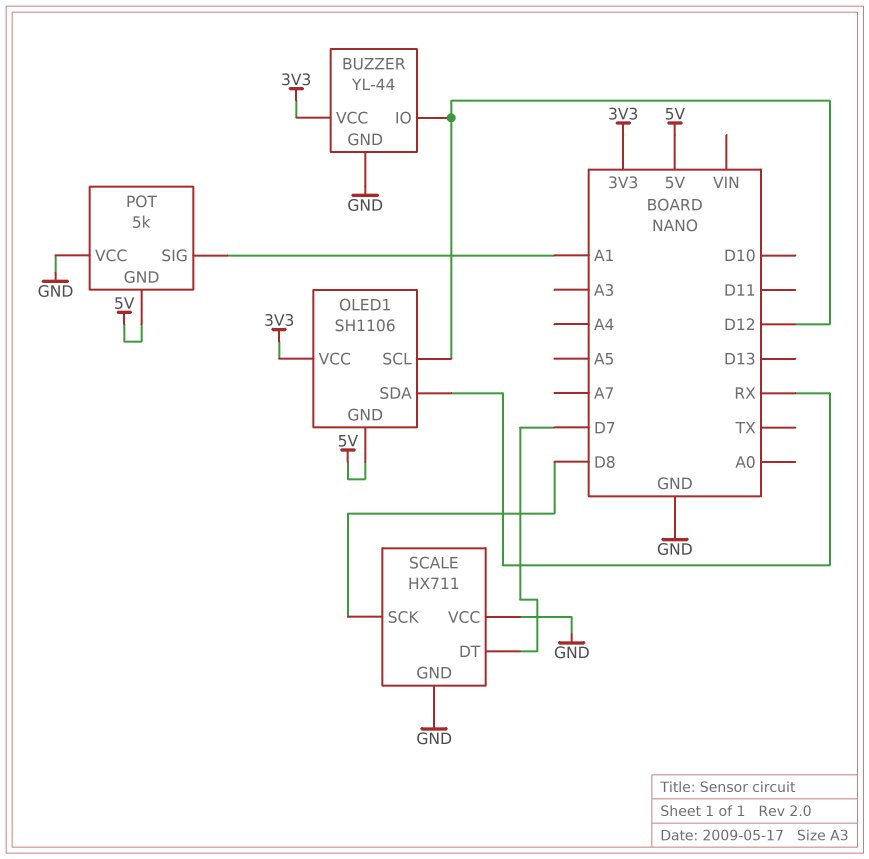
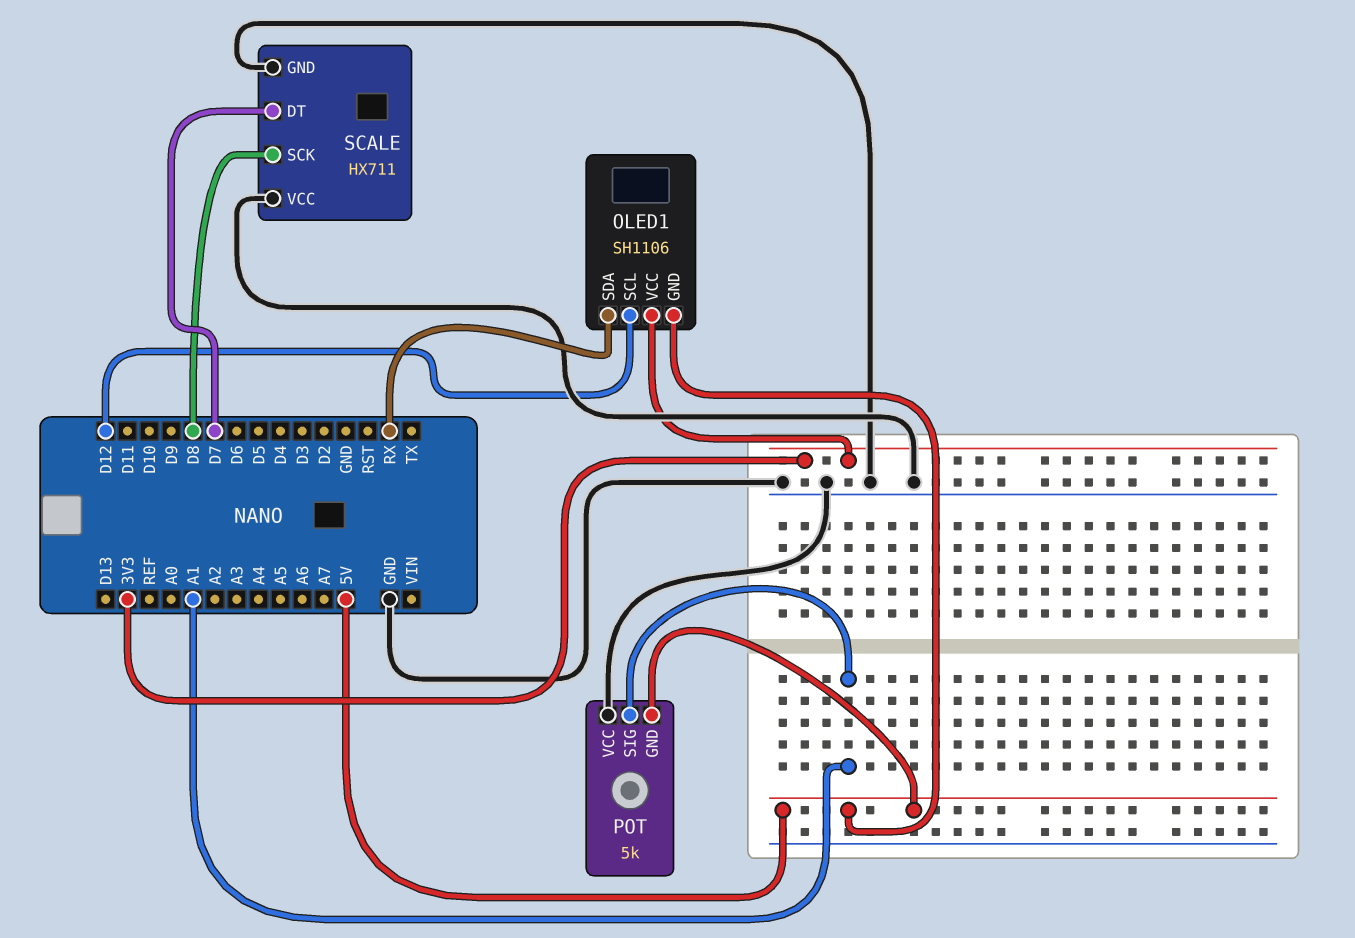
BUZZER: YL-44 -> none
BUZZER pin GND: GND -> none
BUZZER pin IO: D12 -> none
BUZZER pin VCC: 3V3 -> none

